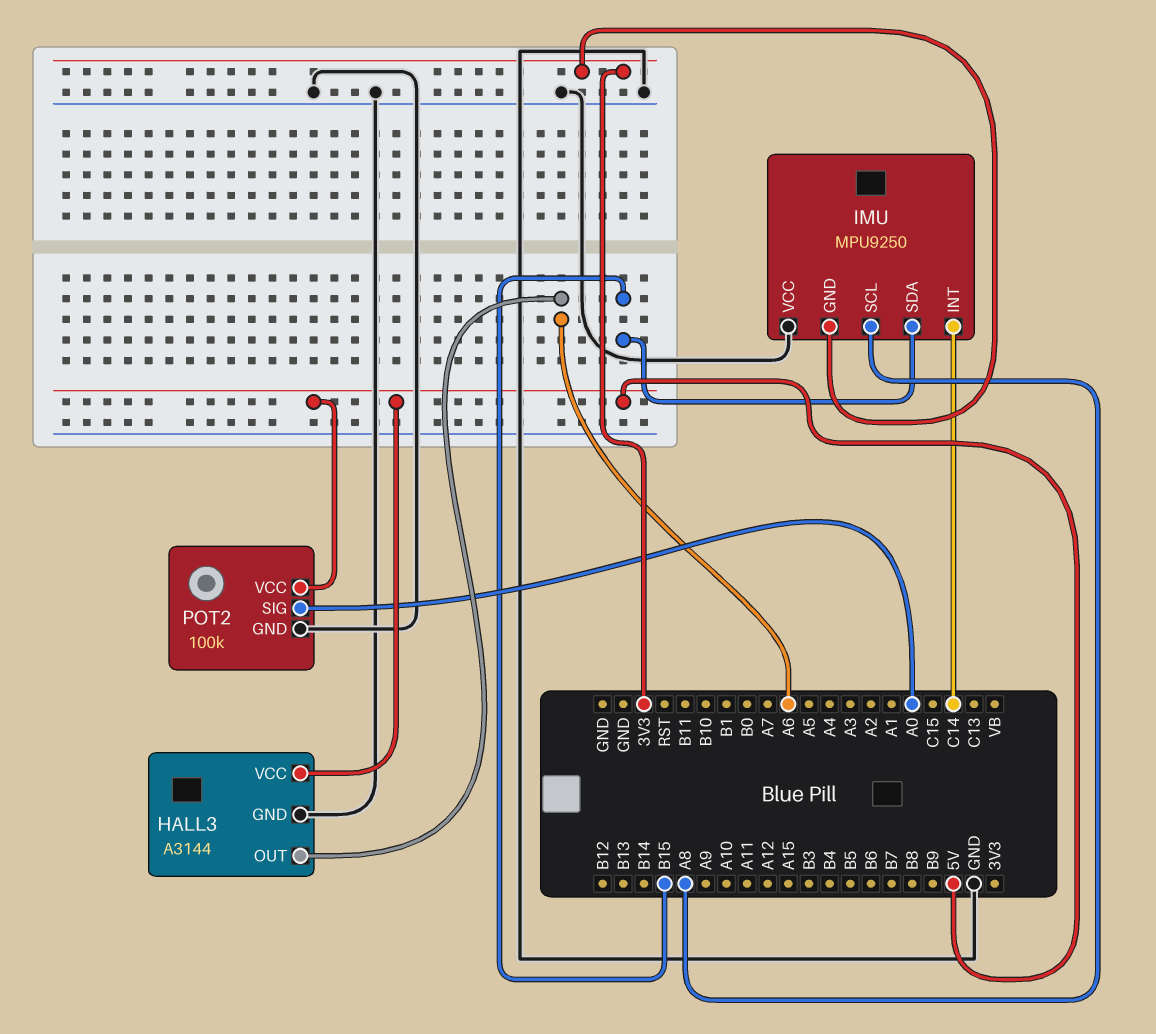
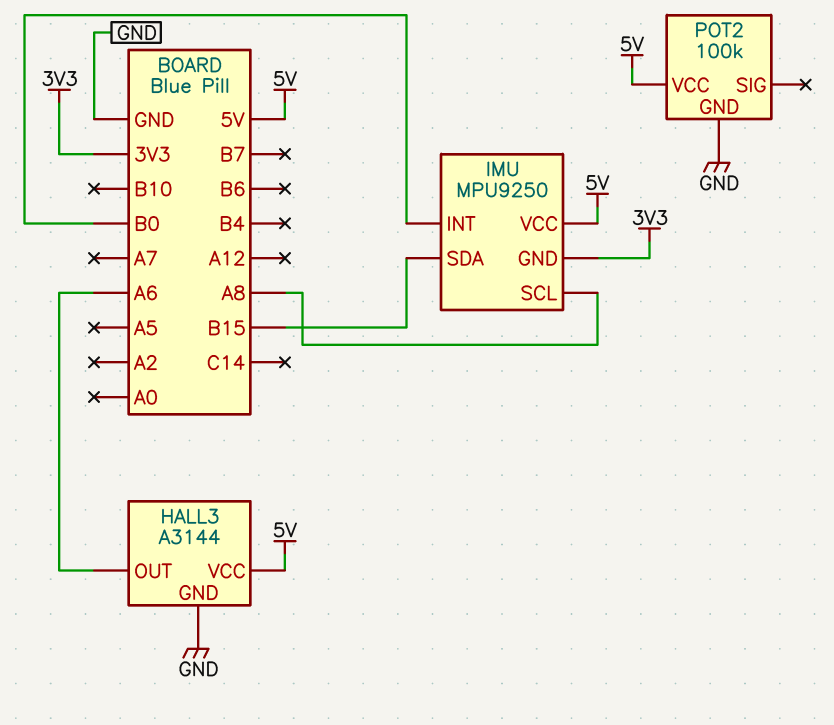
IMU pin INT: C14 -> B0
IMU pin VCC: GND -> 5V
POT2 pin SIG: A0 -> none

